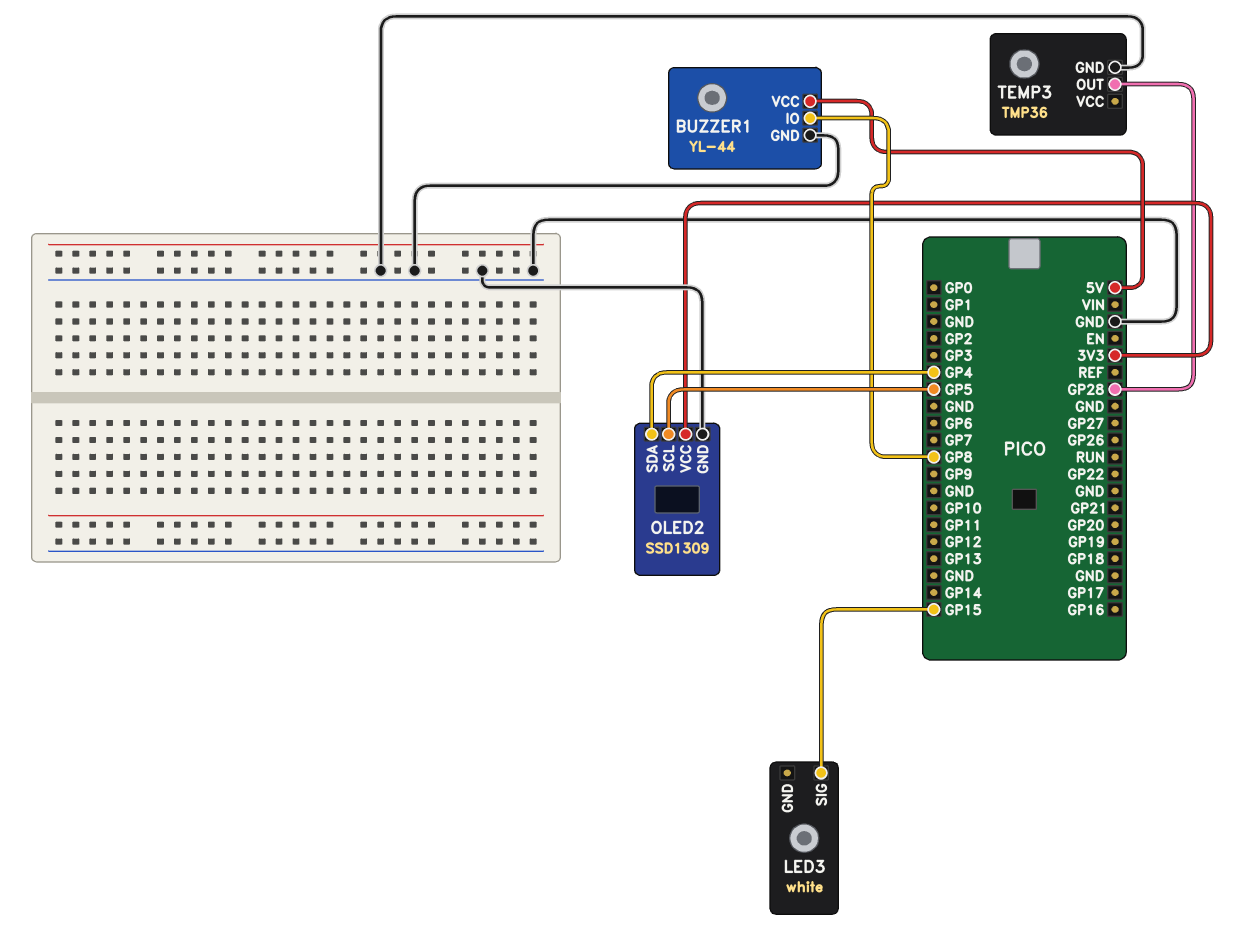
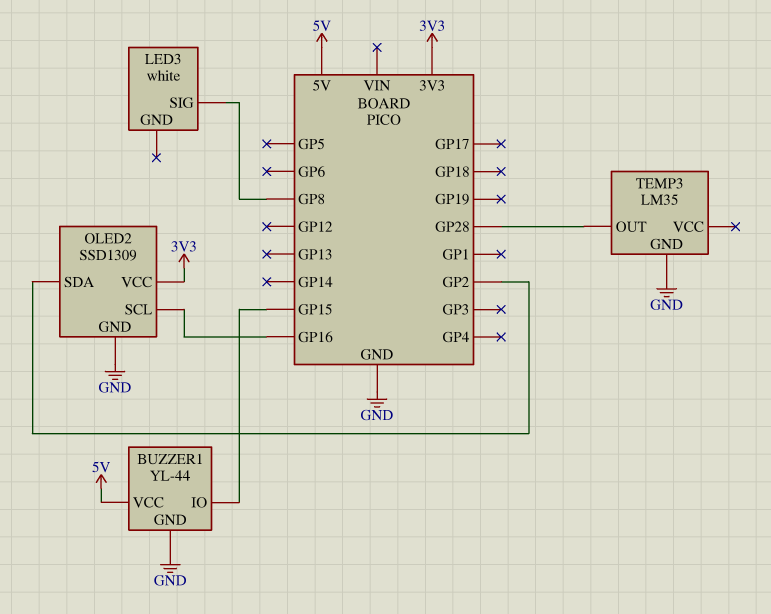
BUZZER1 pin IO: GP8 -> GP15
LED3 pin SIG: GP15 -> GP8
OLED2 pin SCL: GP5 -> GP16
OLED2 pin SDA: GP4 -> GP2
TEMP3: TMP36 -> LM35

